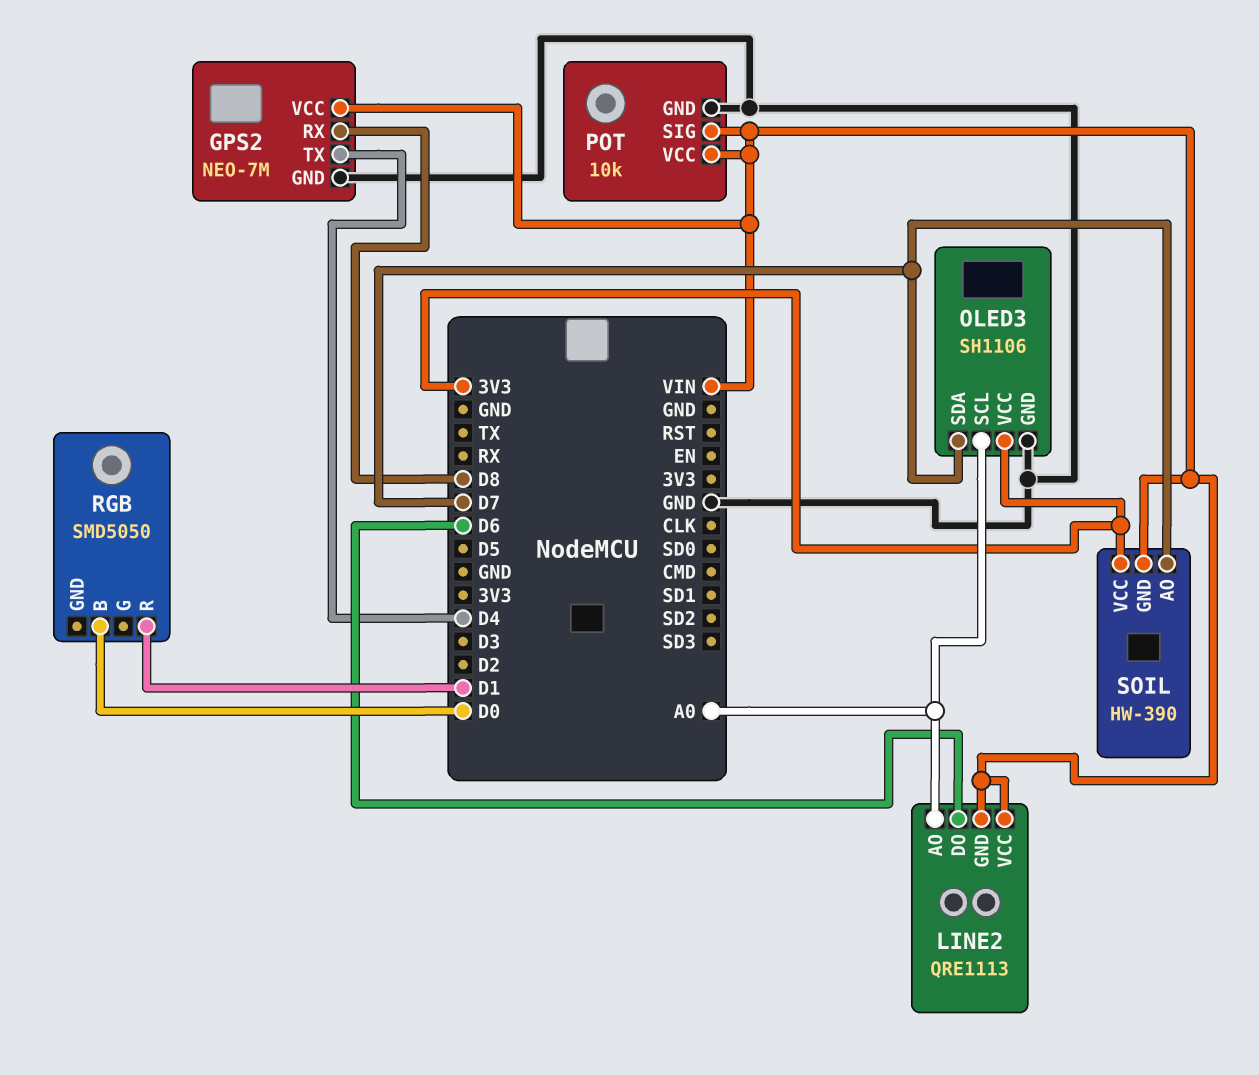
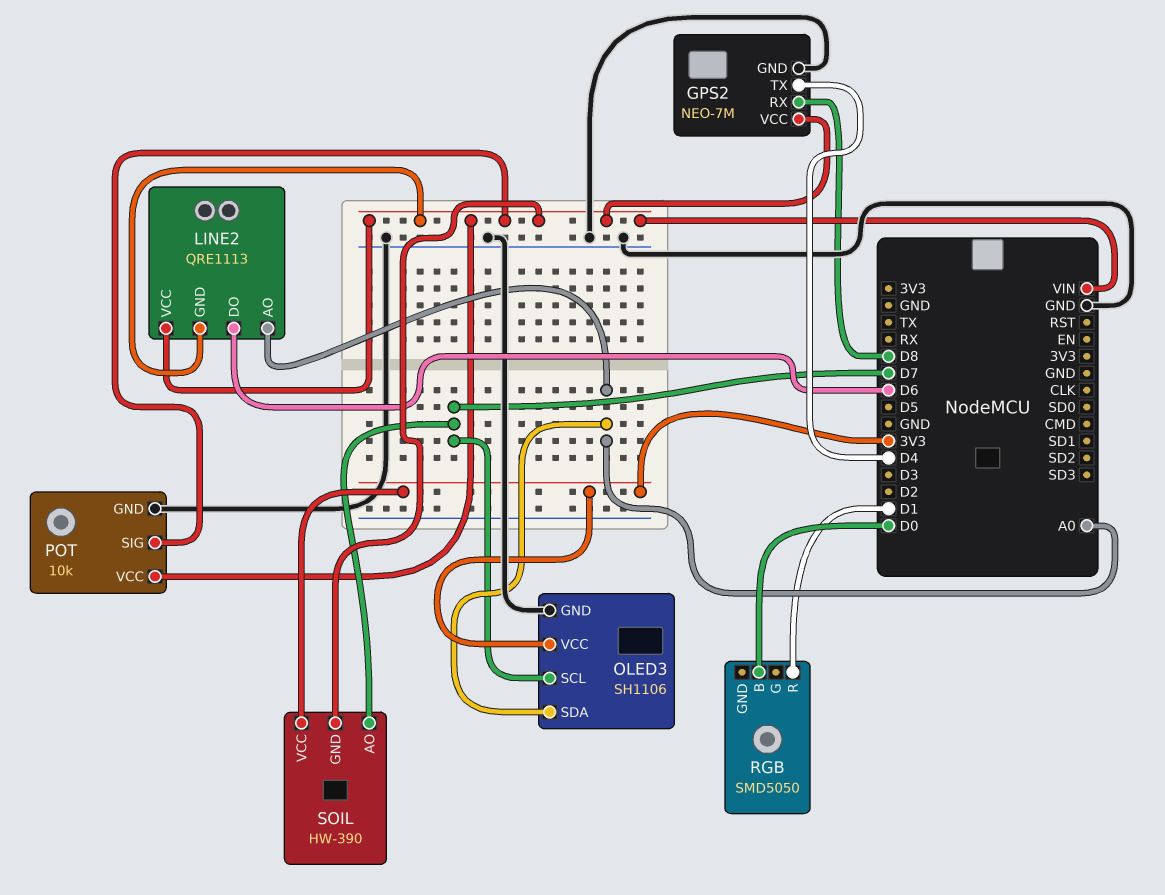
OLED3 pin SCL: A0 -> D7
OLED3 pin SDA: D7 -> A0

